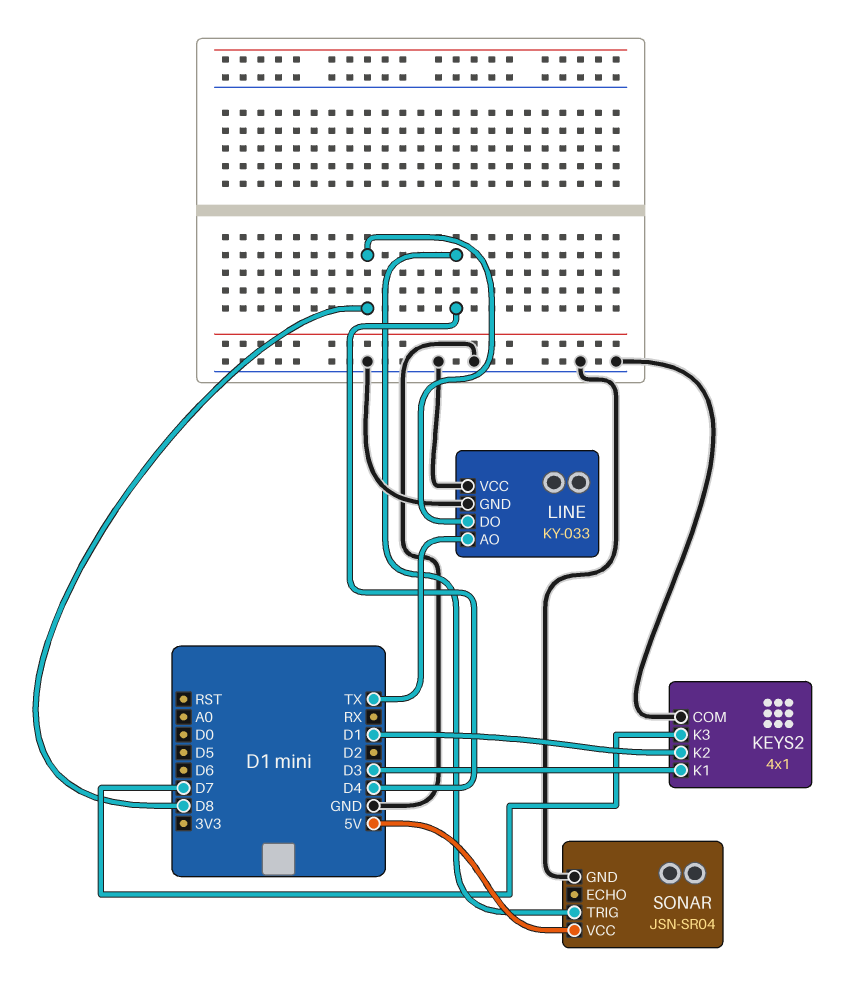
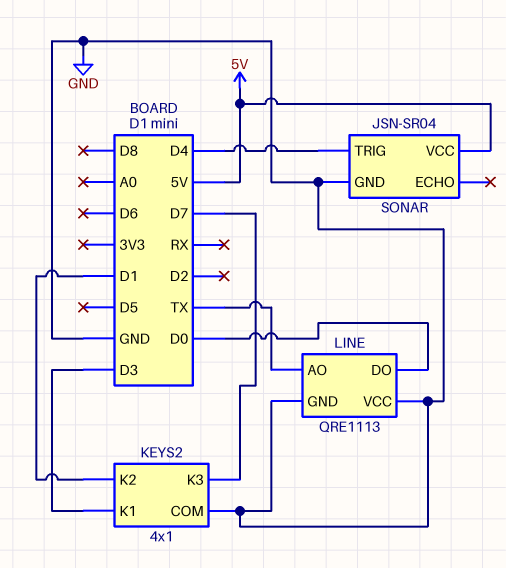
LINE: KY-033 -> QRE1113
LINE pin DO: D8 -> D0

